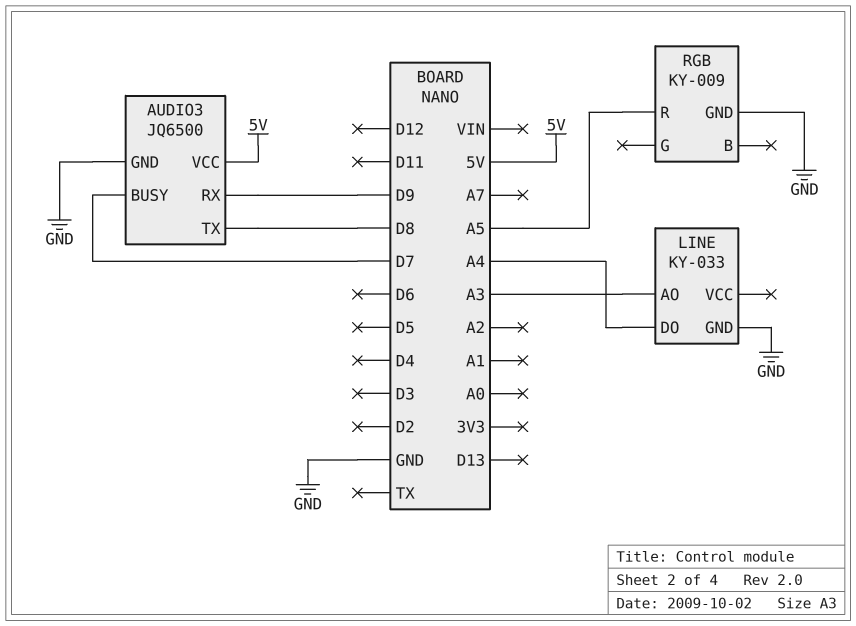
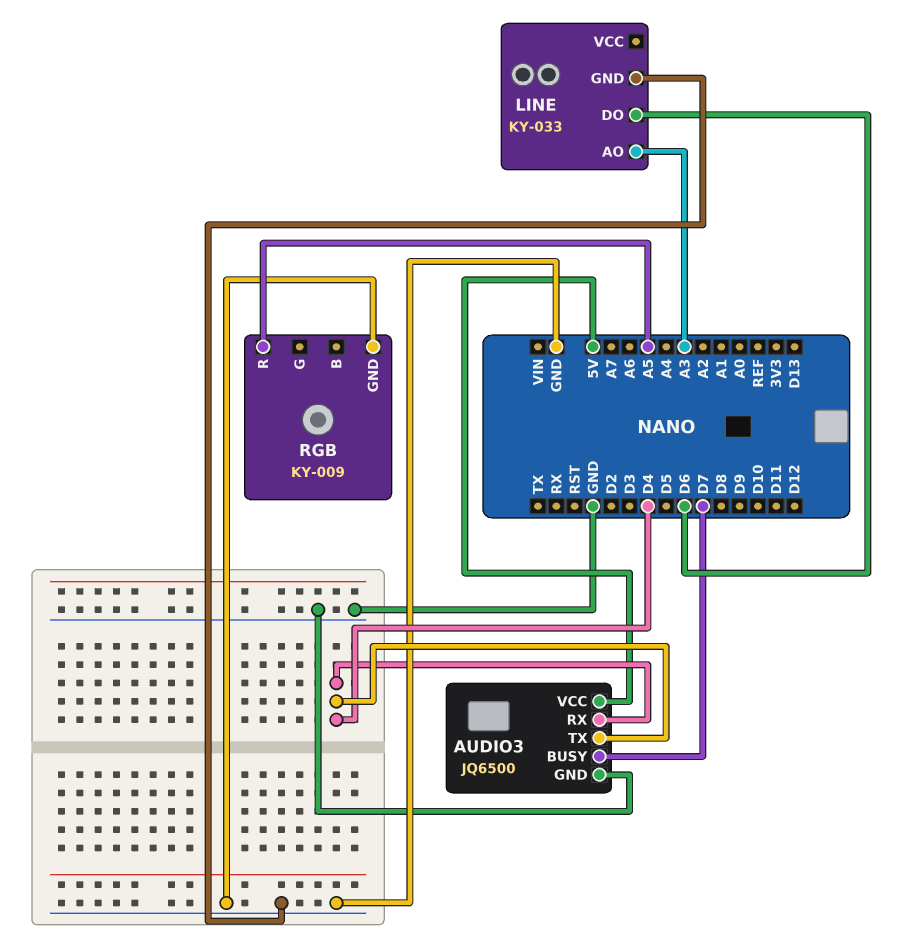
AUDIO3 pin RX: D9 -> D4
AUDIO3 pin TX: D8 -> D4
LINE pin DO: A4 -> D6

